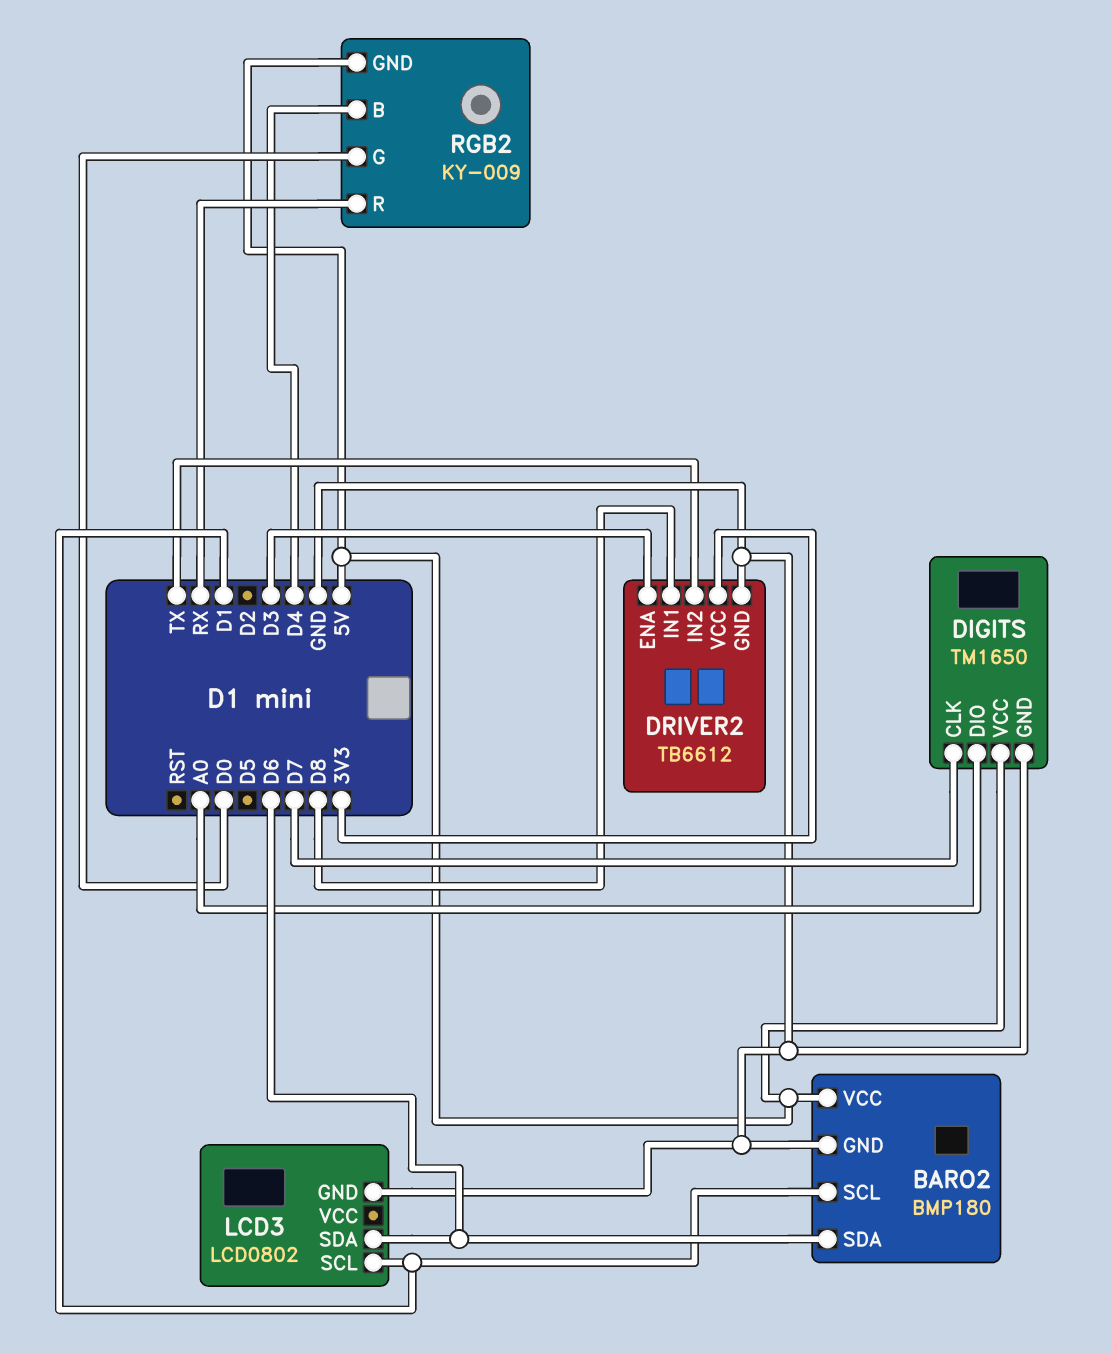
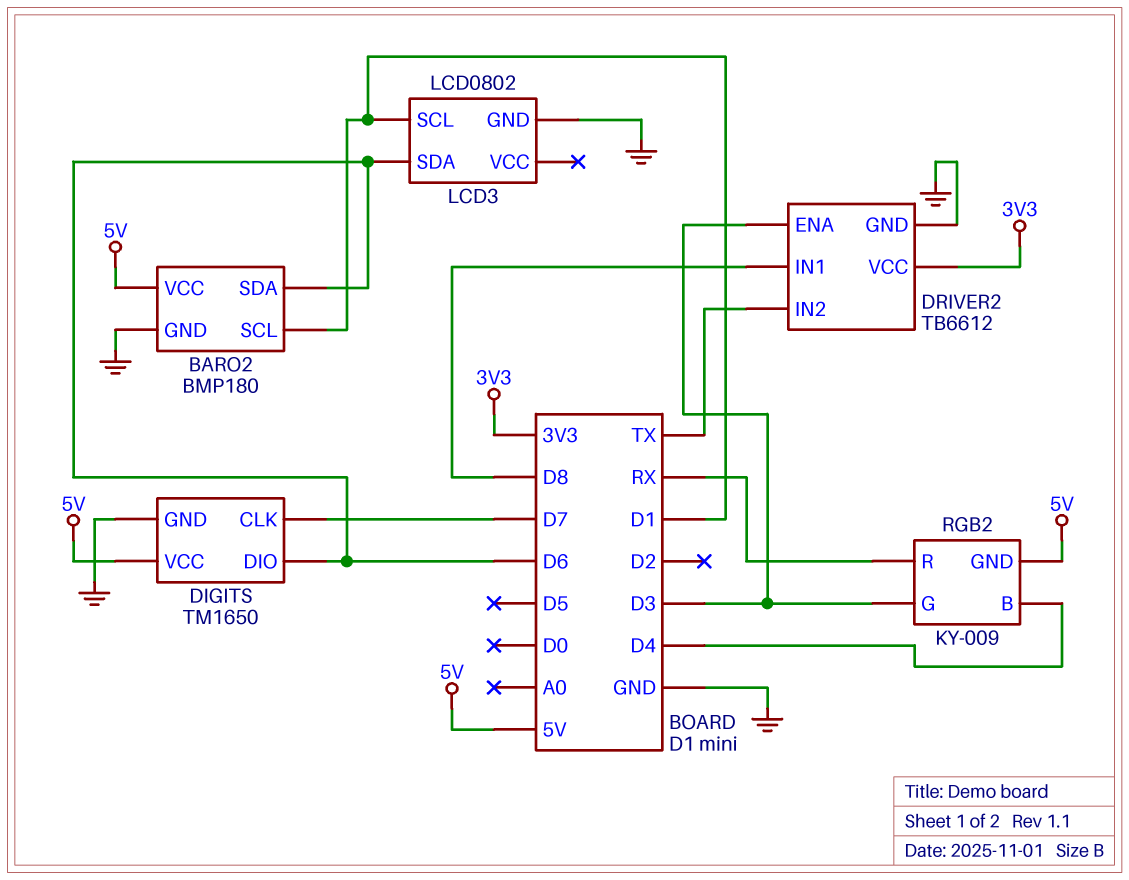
DIGITS pin DIO: A0 -> D6
RGB2 pin G: D0 -> D3

